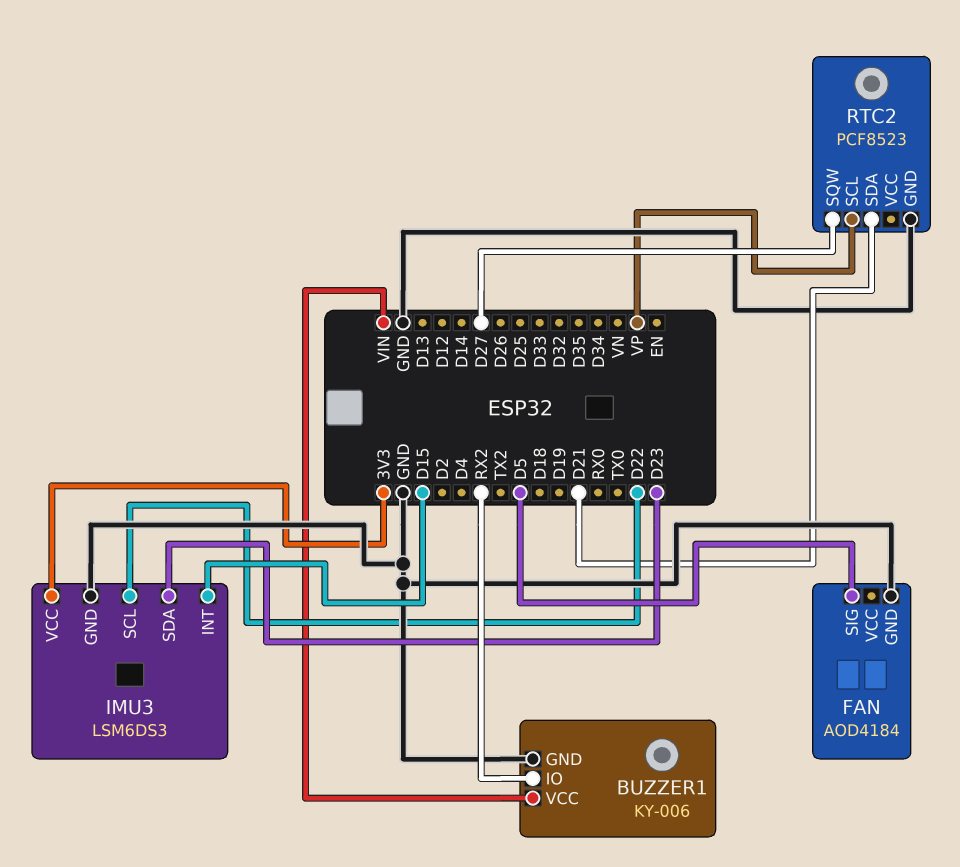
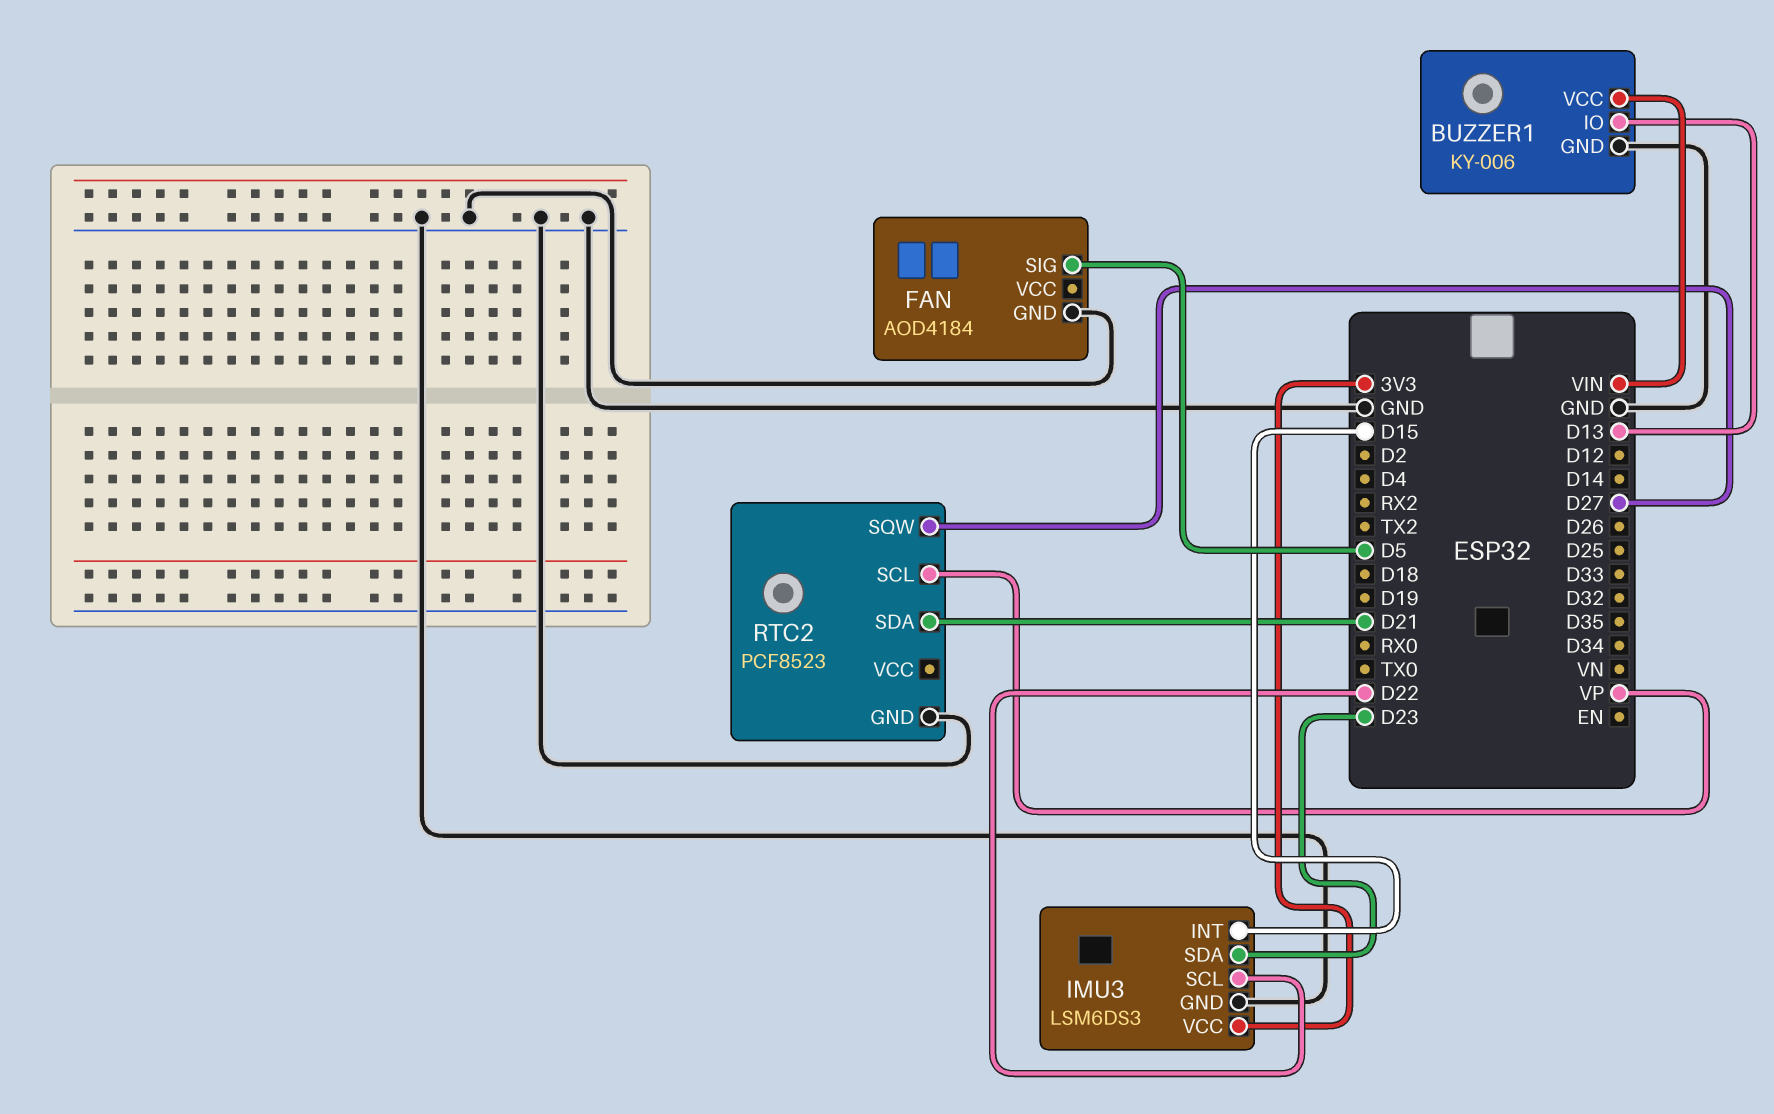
BUZZER1 pin IO: RX2 -> D13

